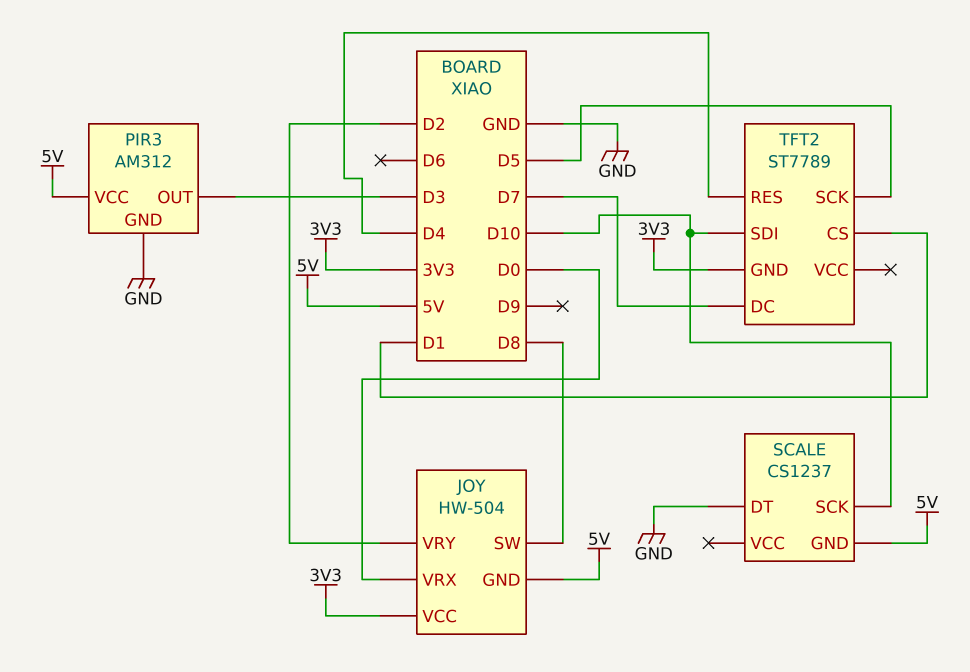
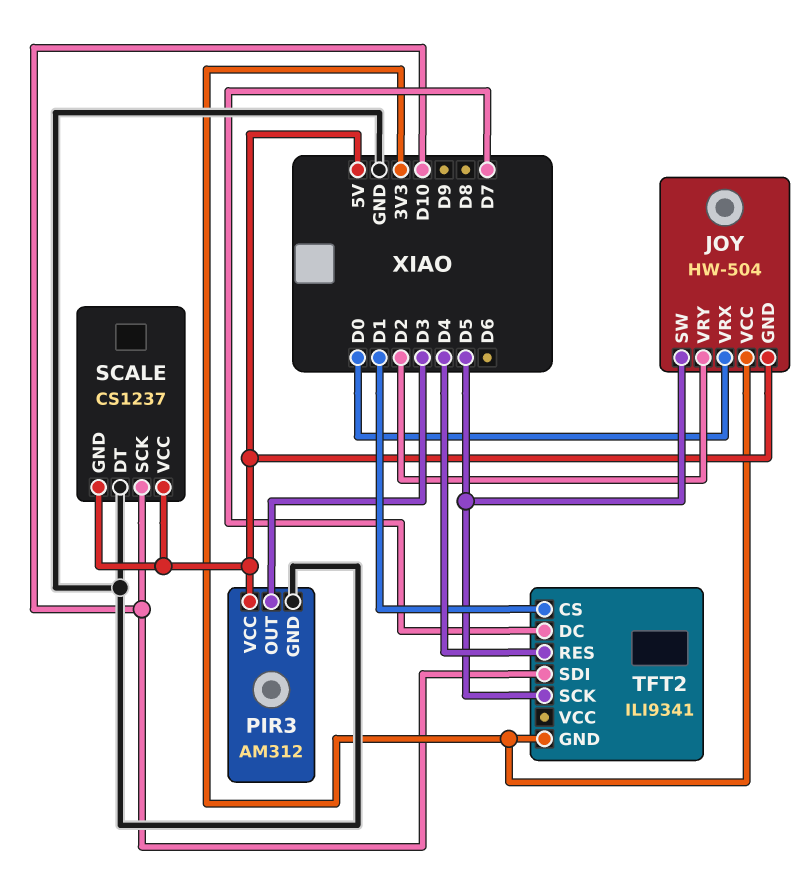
JOY pin SW: D8 -> D5
SCALE pin VCC: none -> 5V
TFT2: ST7789 -> ILI9341

